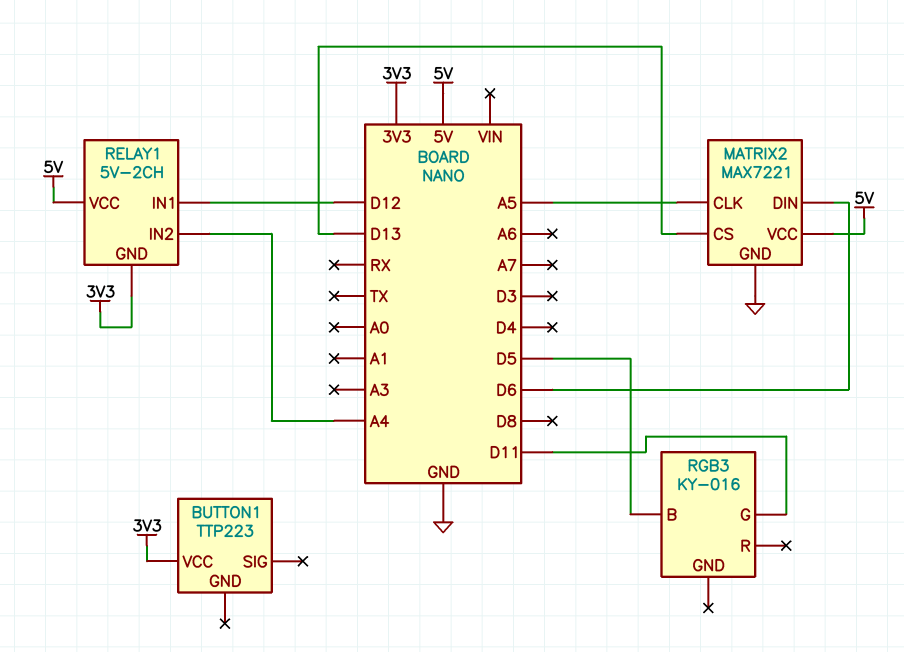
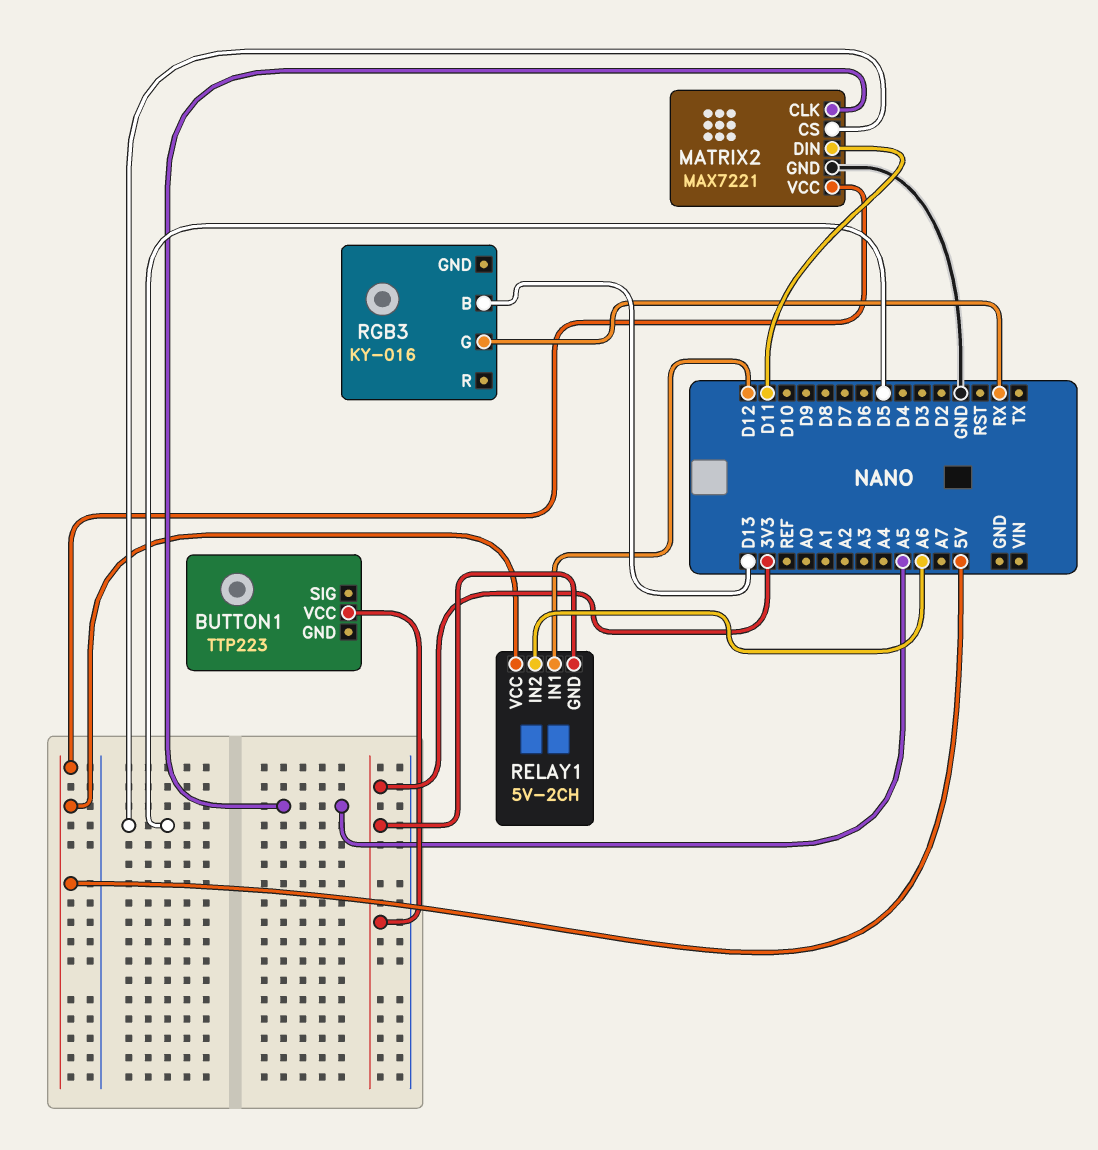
MATRIX2 pin CS: D13 -> D5
MATRIX2 pin DIN: D6 -> D11
RELAY1 pin IN2: A4 -> A6
RGB3 pin B: D5 -> D13
RGB3 pin G: D11 -> RX

